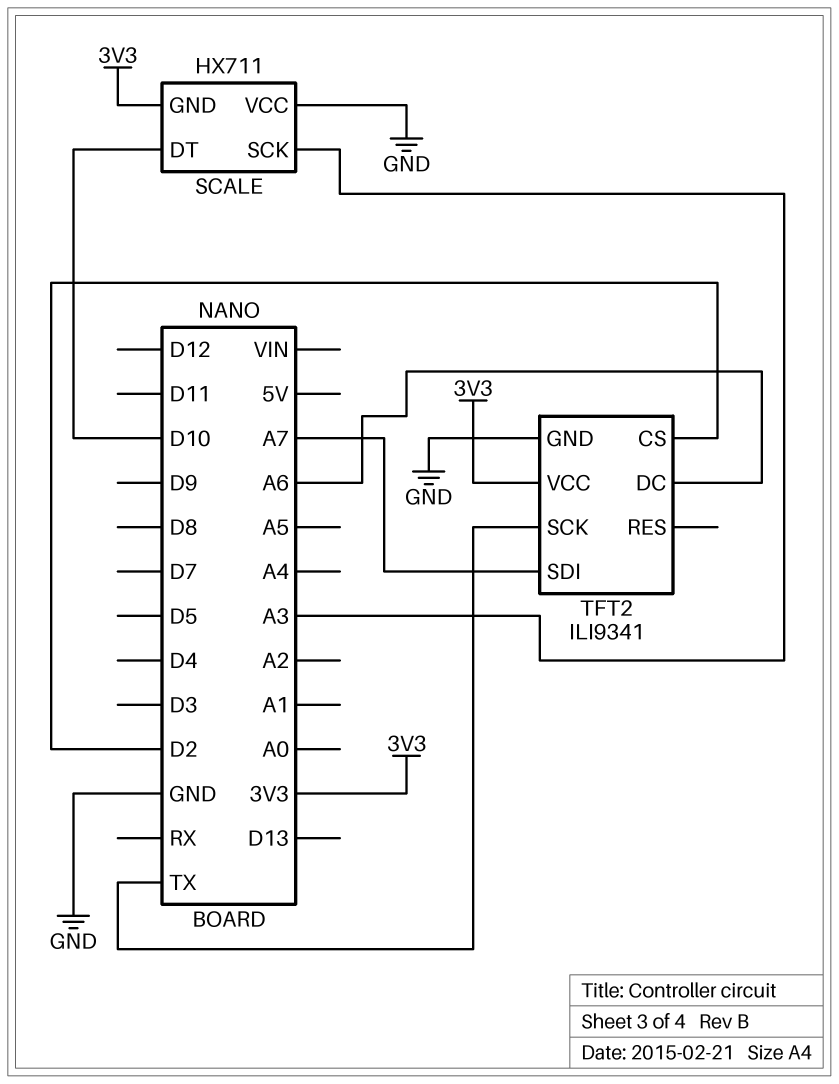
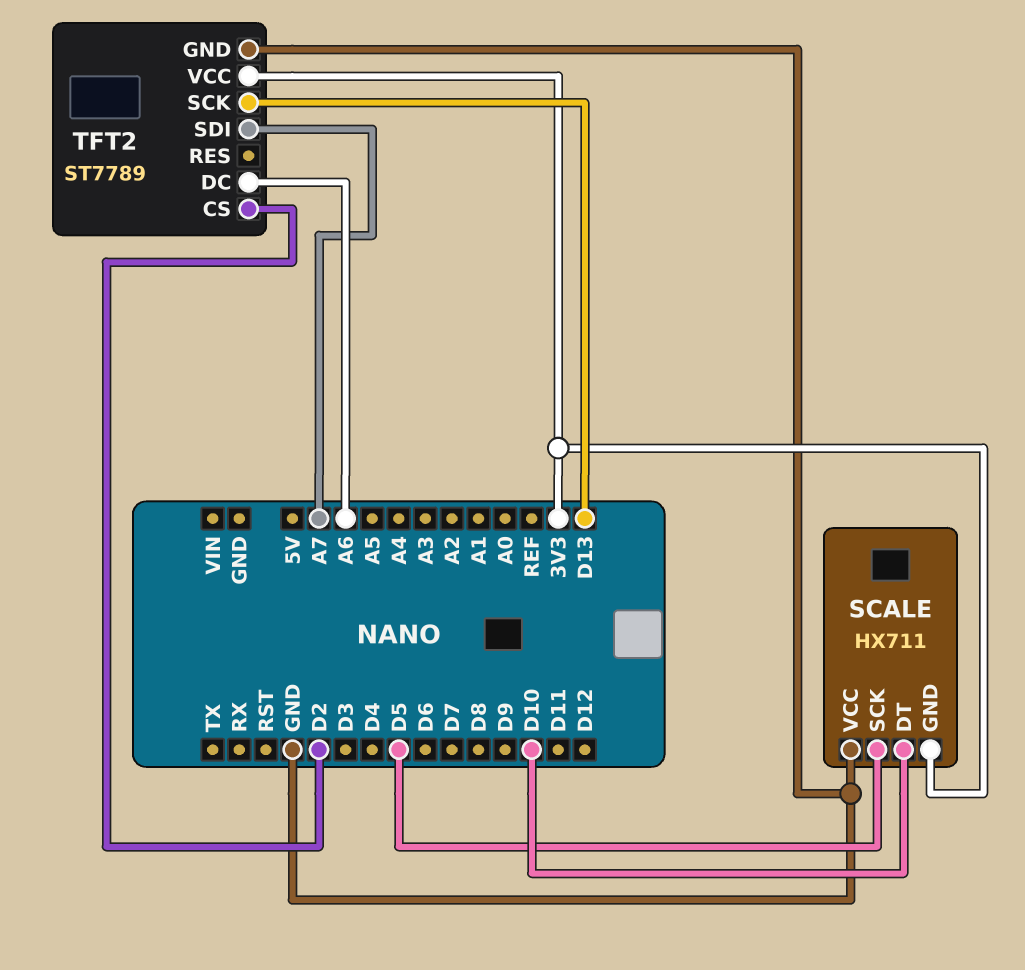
SCALE pin SCK: A3 -> D5
TFT2: ILI9341 -> ST7789
TFT2 pin SCK: TX -> D13

